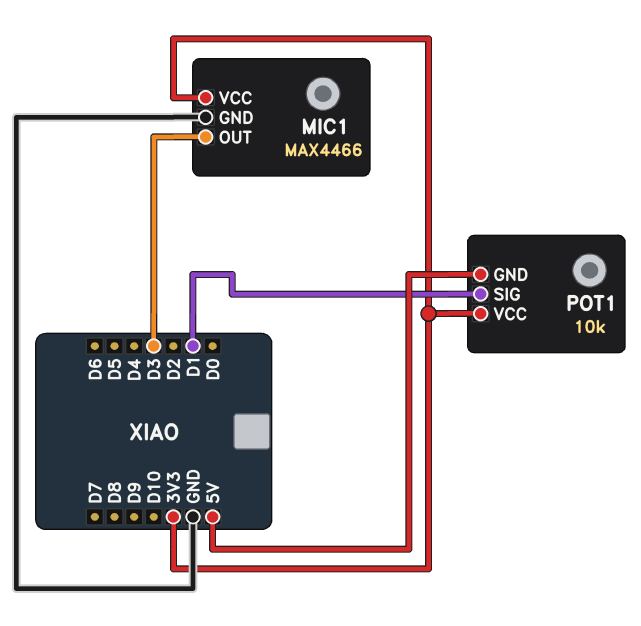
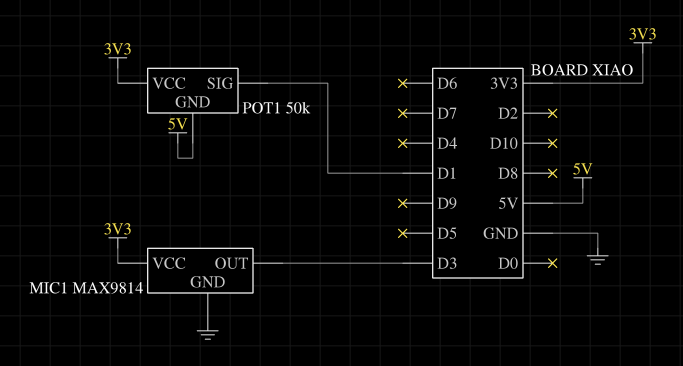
MIC1: MAX4466 -> MAX9814
POT1: 10k -> 50k

